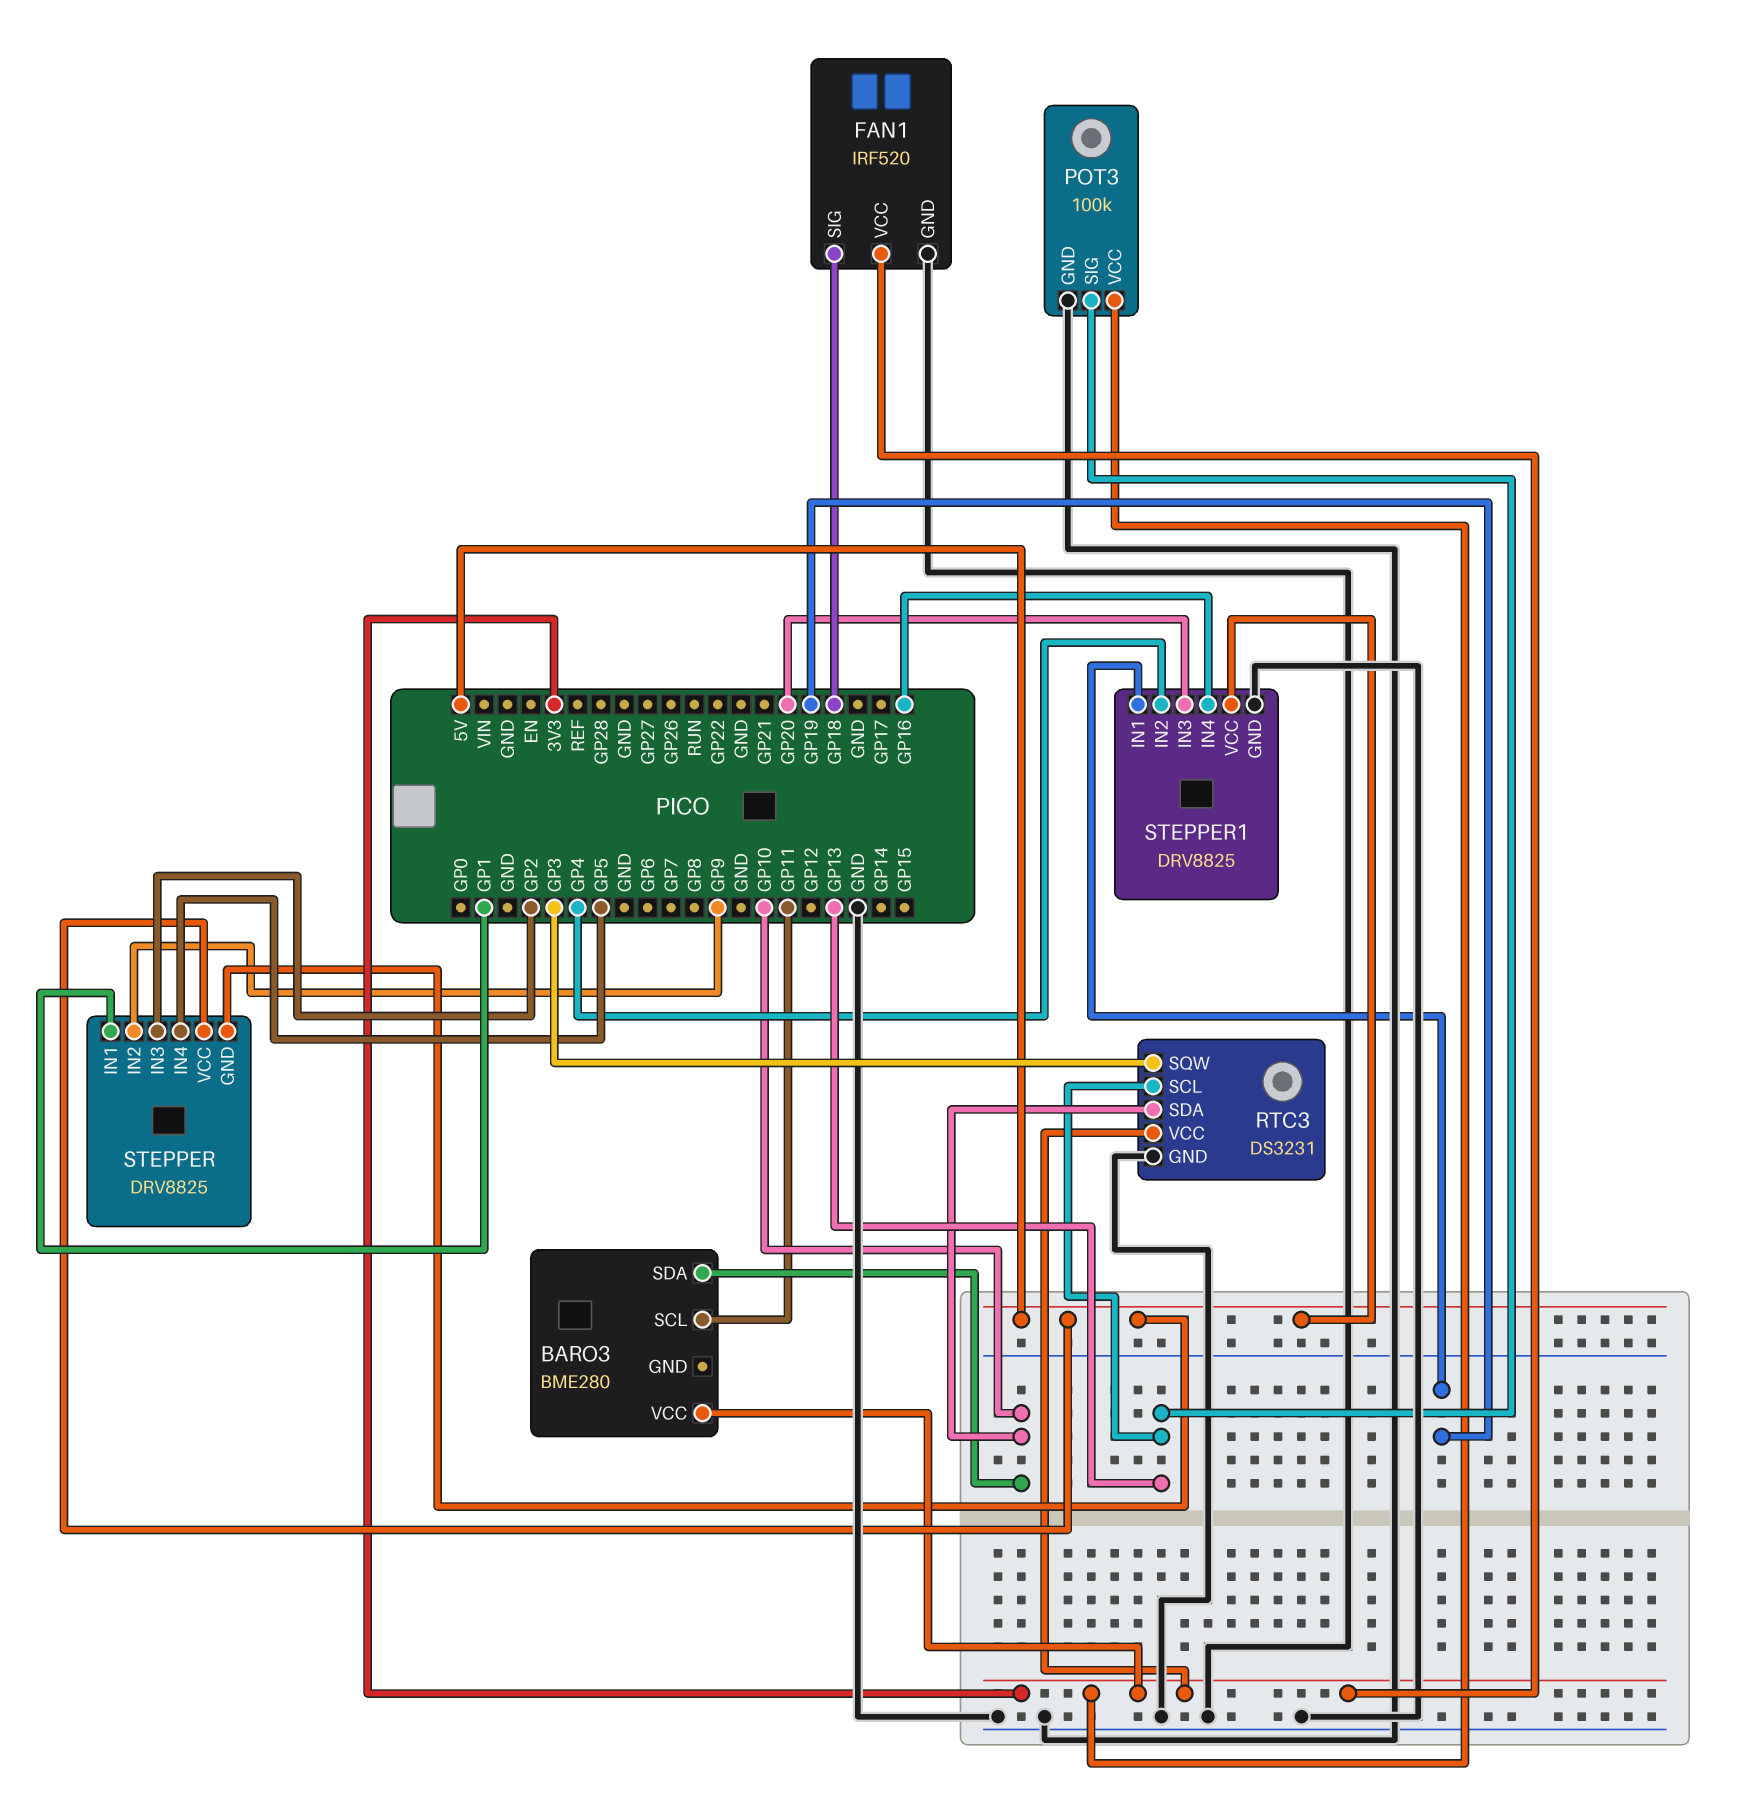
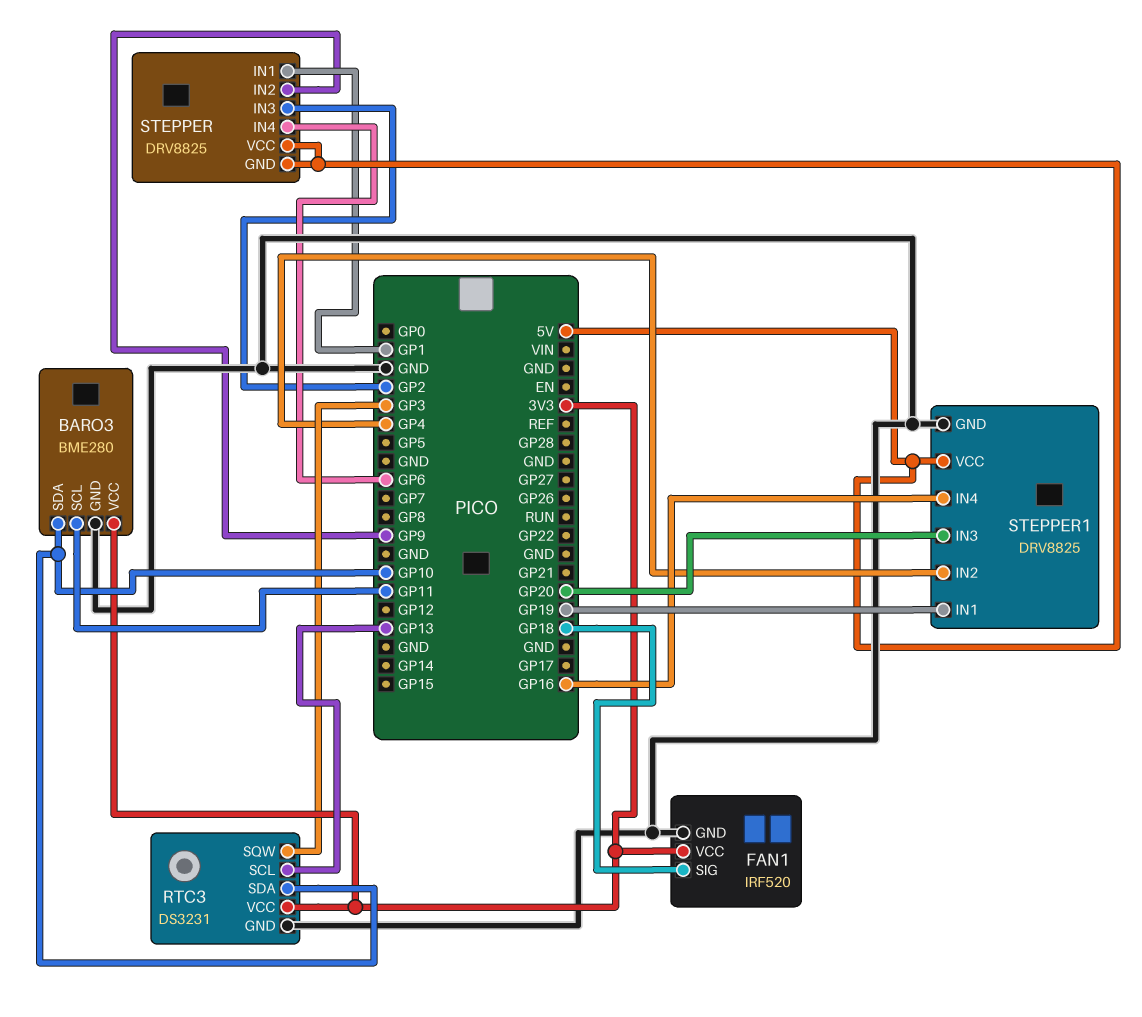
BARO3 pin GND: none -> GND
POT3: 100k -> none
POT3 pin GND: GND -> none
POT3 pin SIG: GP13 -> none
POT3 pin VCC: 3V3 -> none
STEPPER pin IN4: GP5 -> GP6

